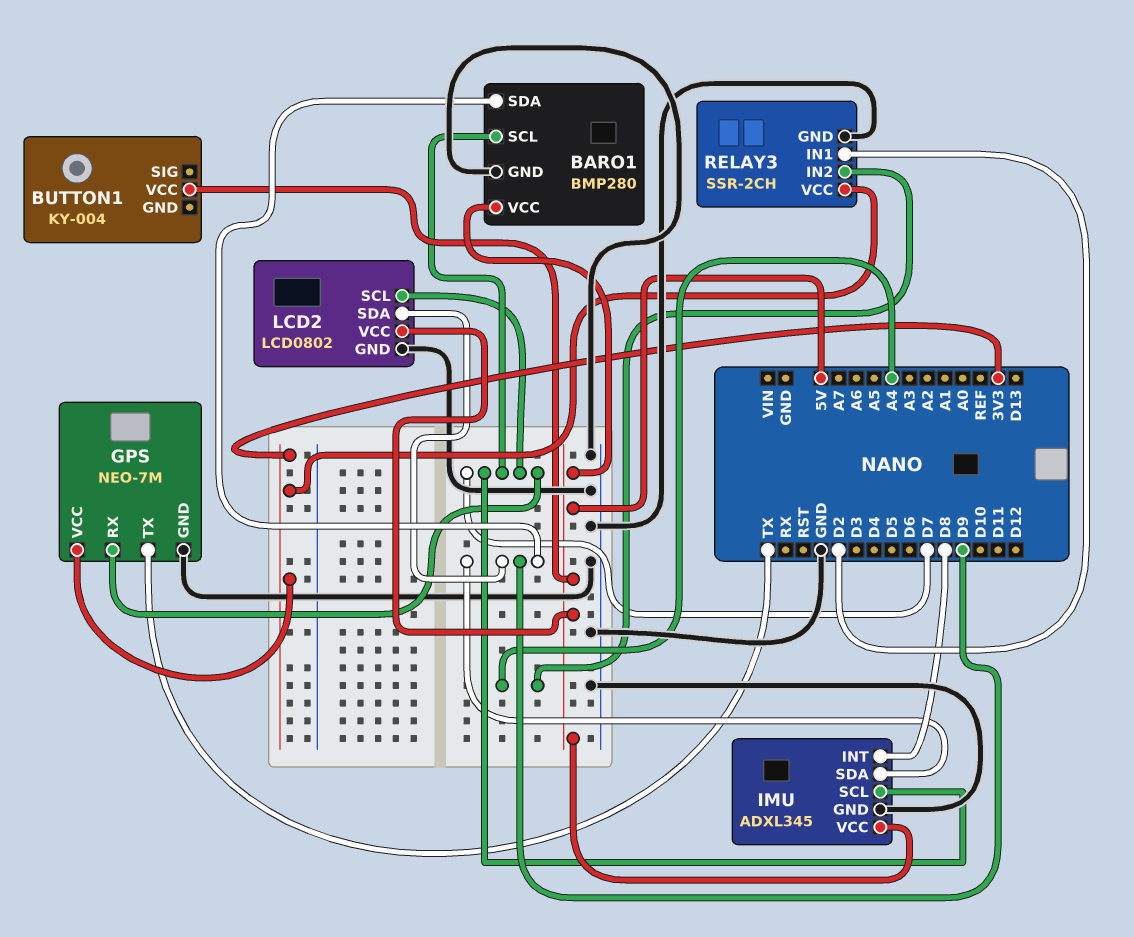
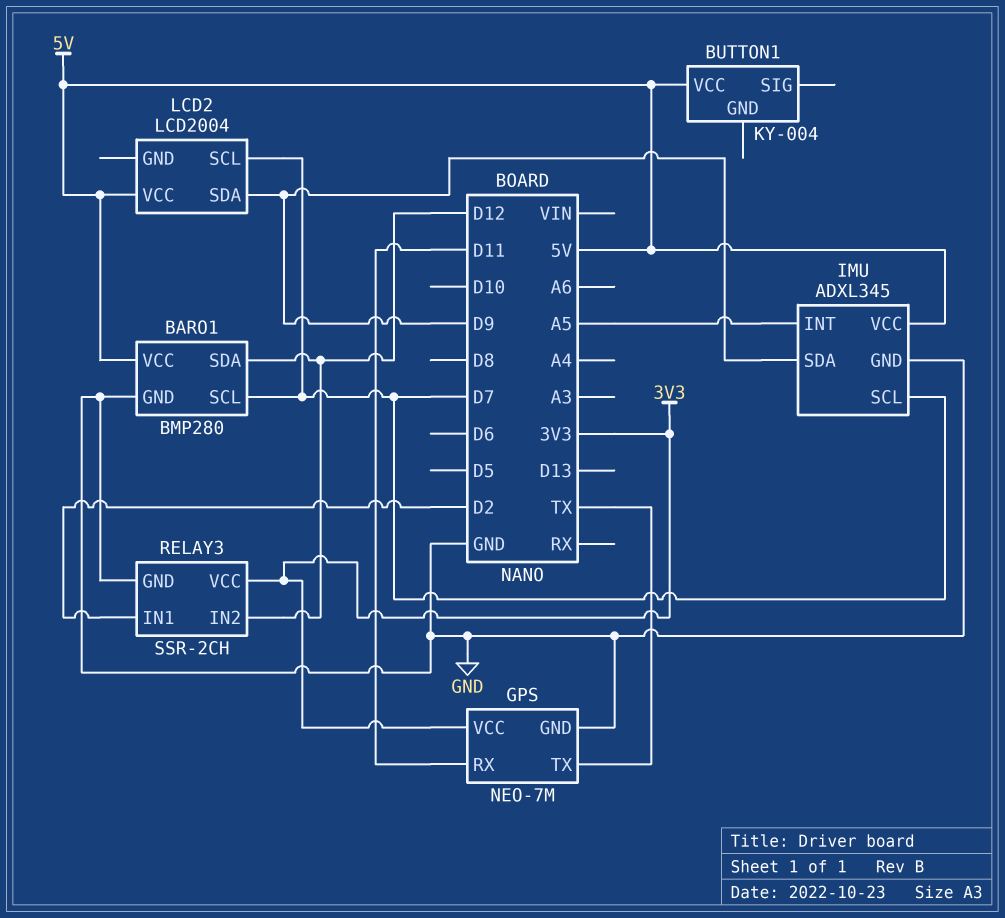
BARO1 pin SDA: D9 -> D12
GPS pin RX: D7 -> D11
IMU pin INT: D8 -> A5
LCD2: LCD0802 -> LCD2004
LCD2 pin GND: GND -> none
RELAY3 pin IN2: A4 -> D12

